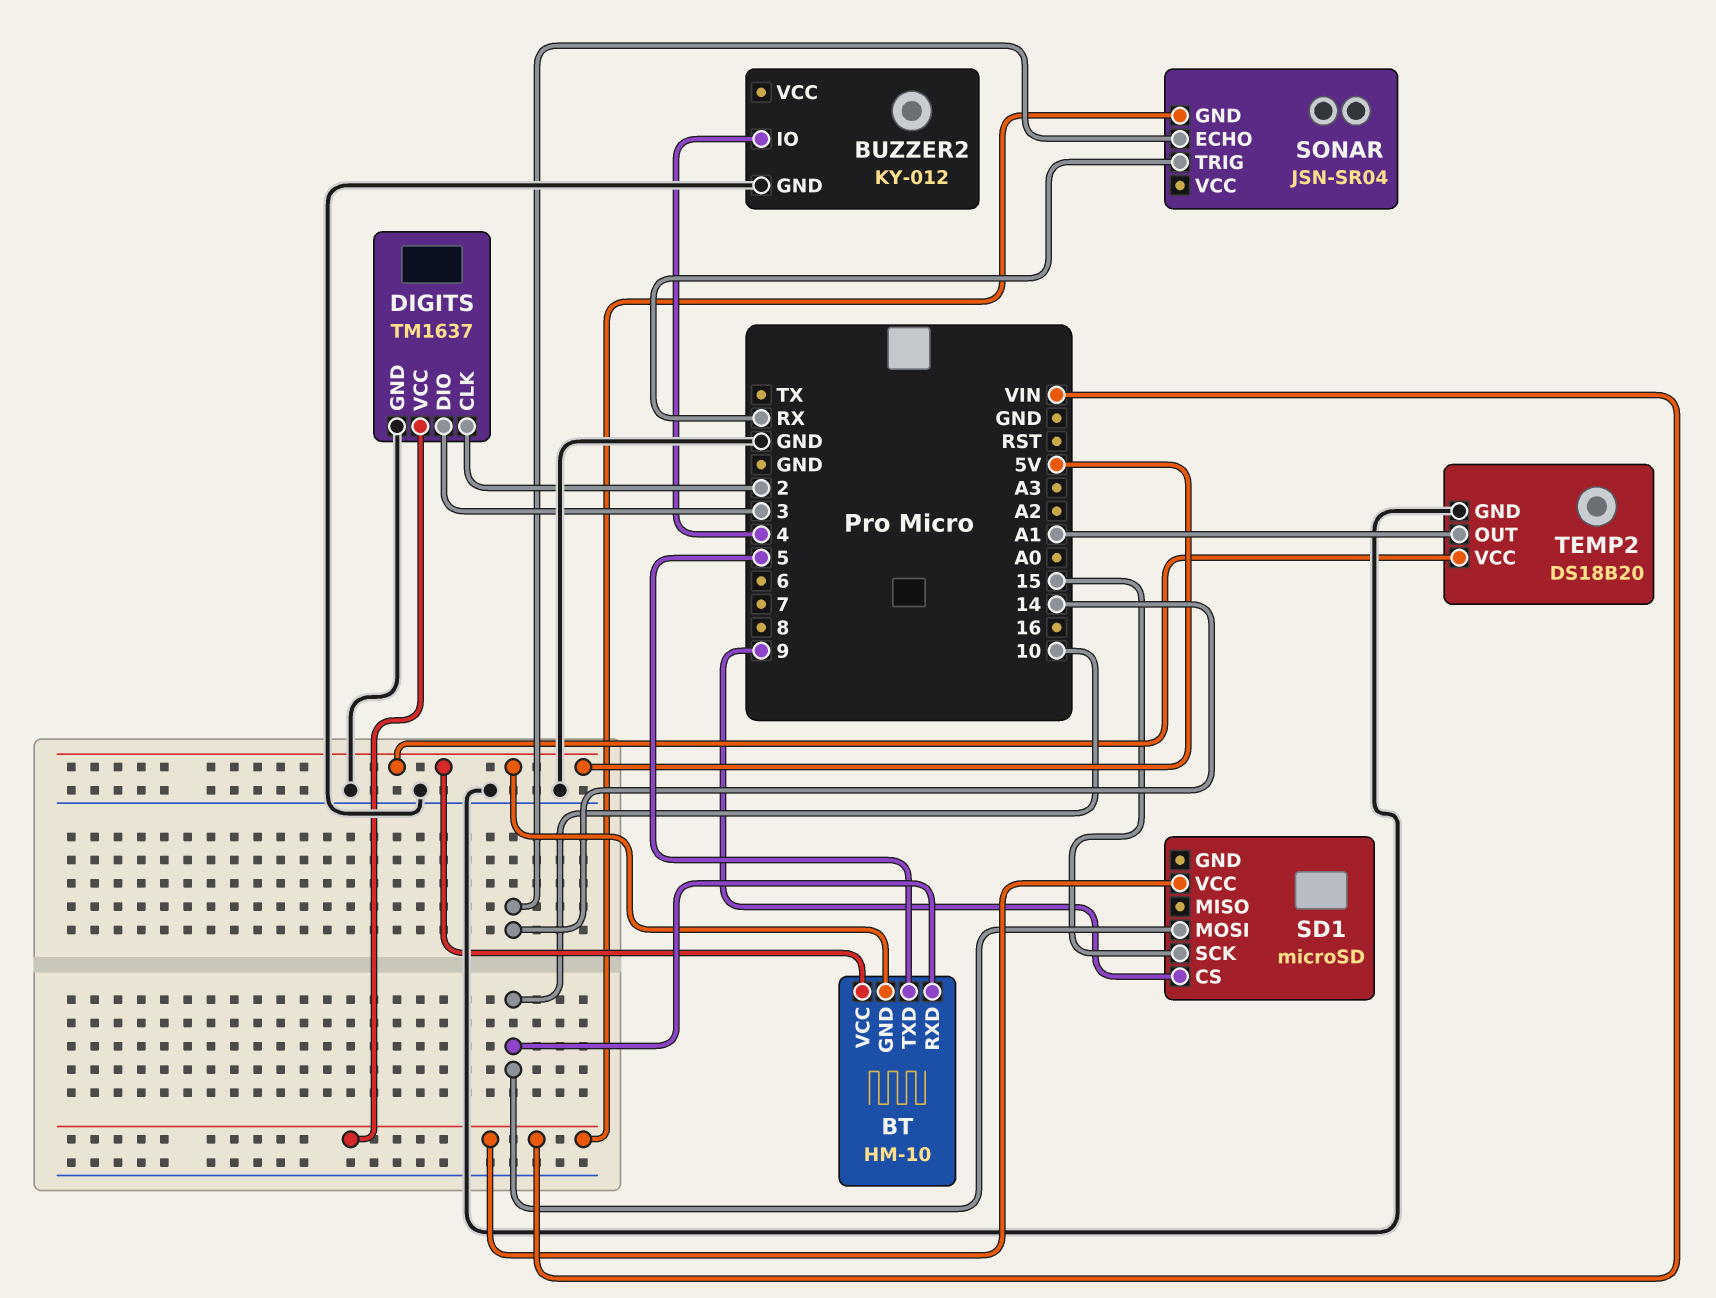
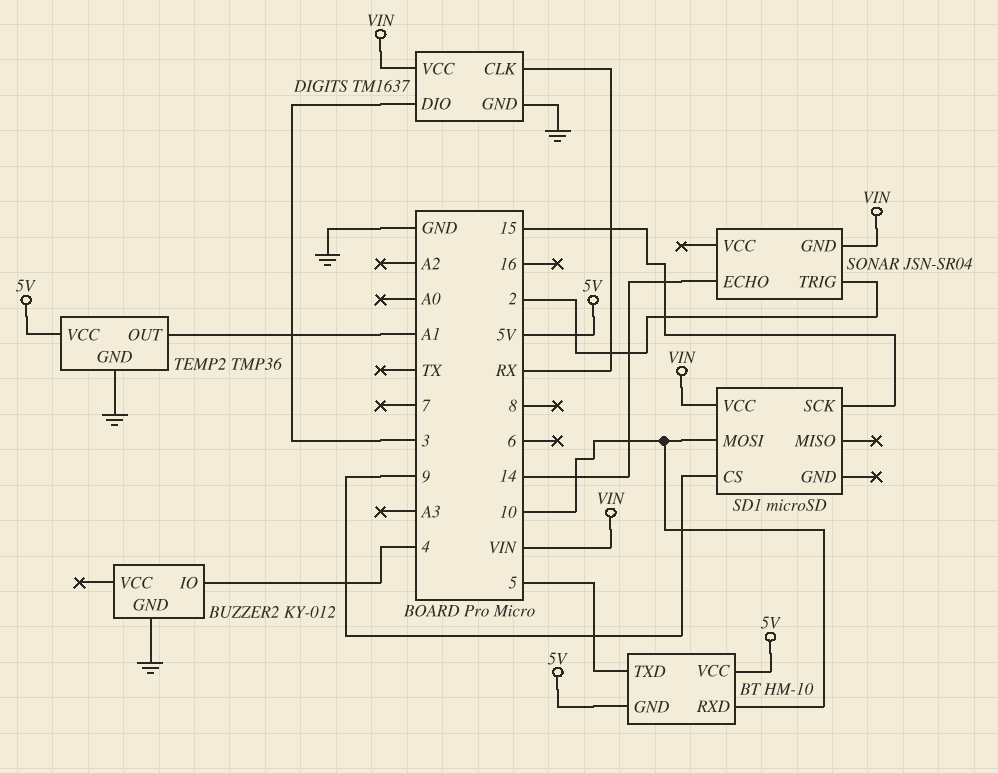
DIGITS pin CLK: 2 -> RX
SONAR pin TRIG: RX -> 2
TEMP2: DS18B20 -> TMP36

